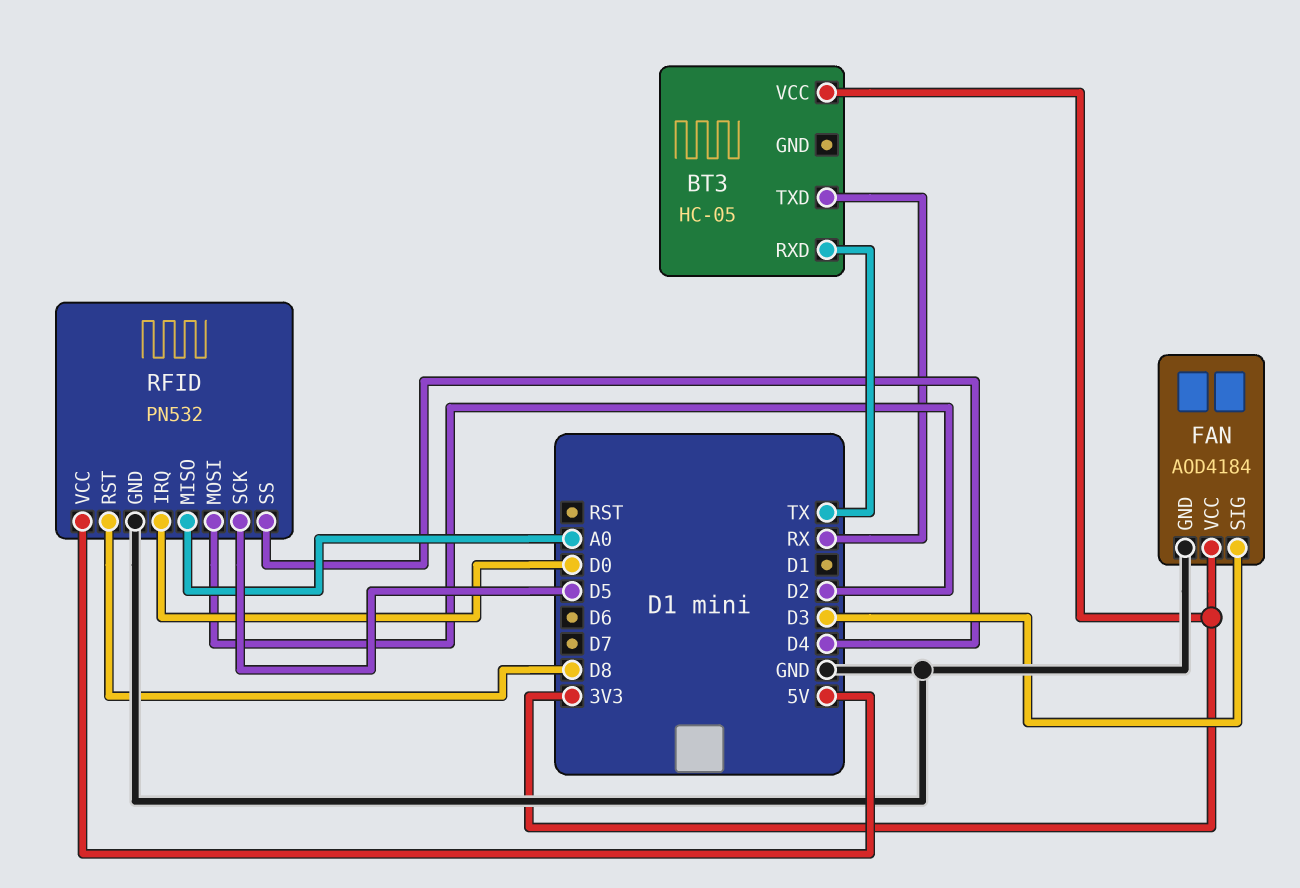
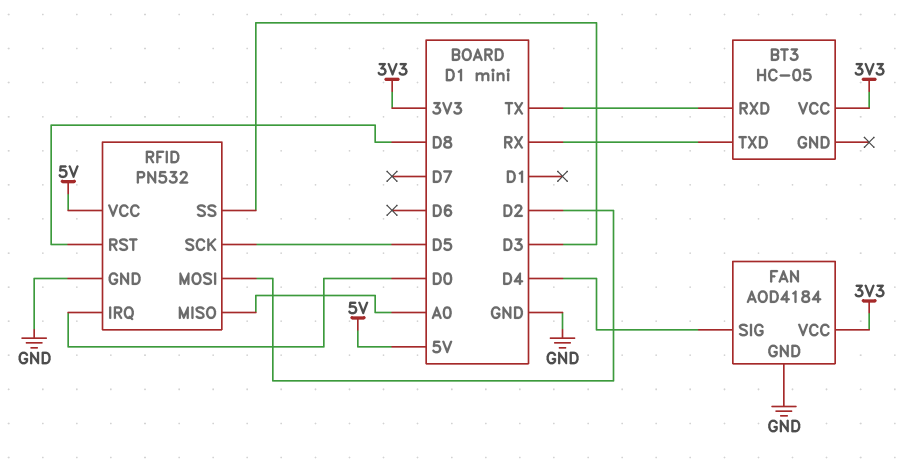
FAN pin SIG: D3 -> D4
RFID pin SS: D4 -> D3

